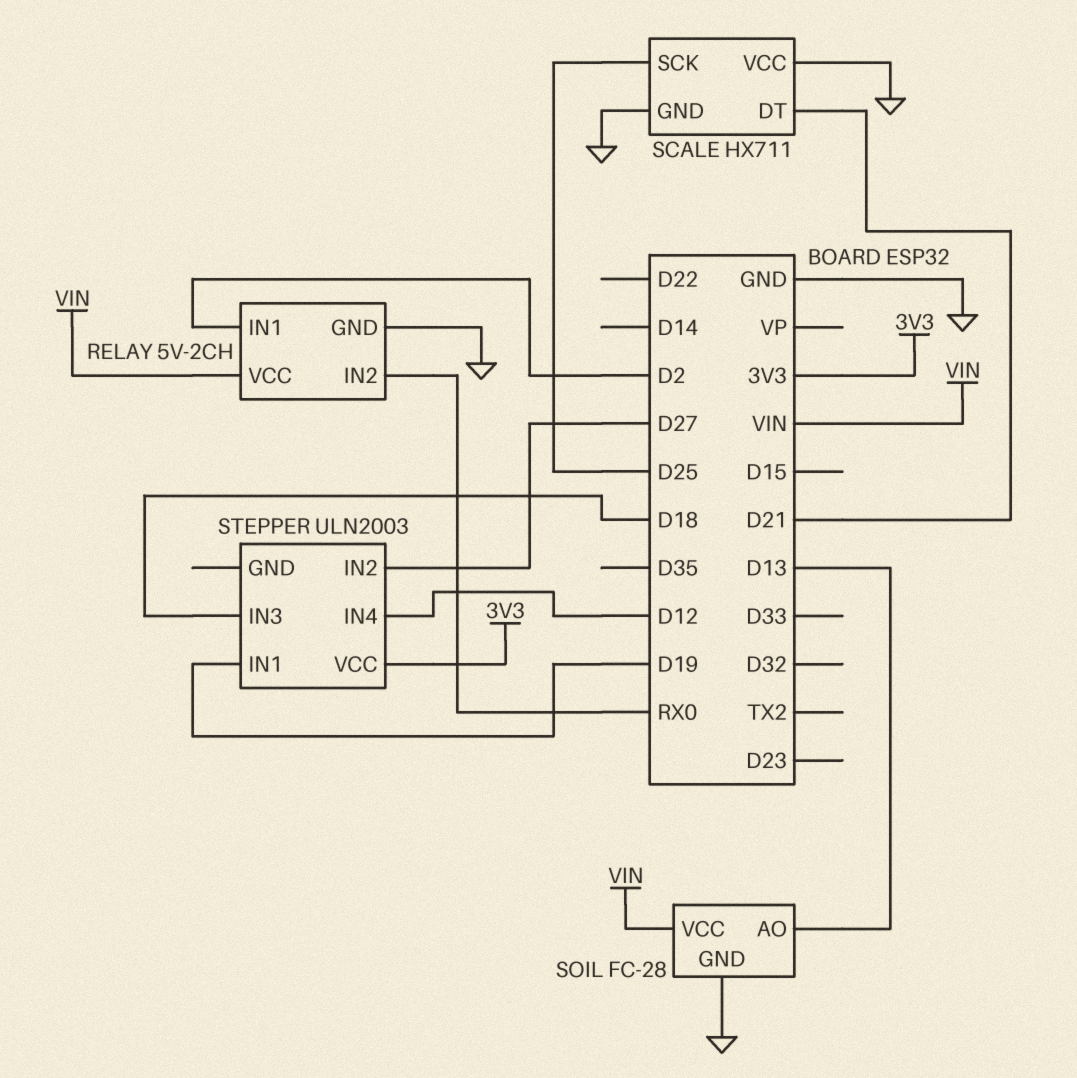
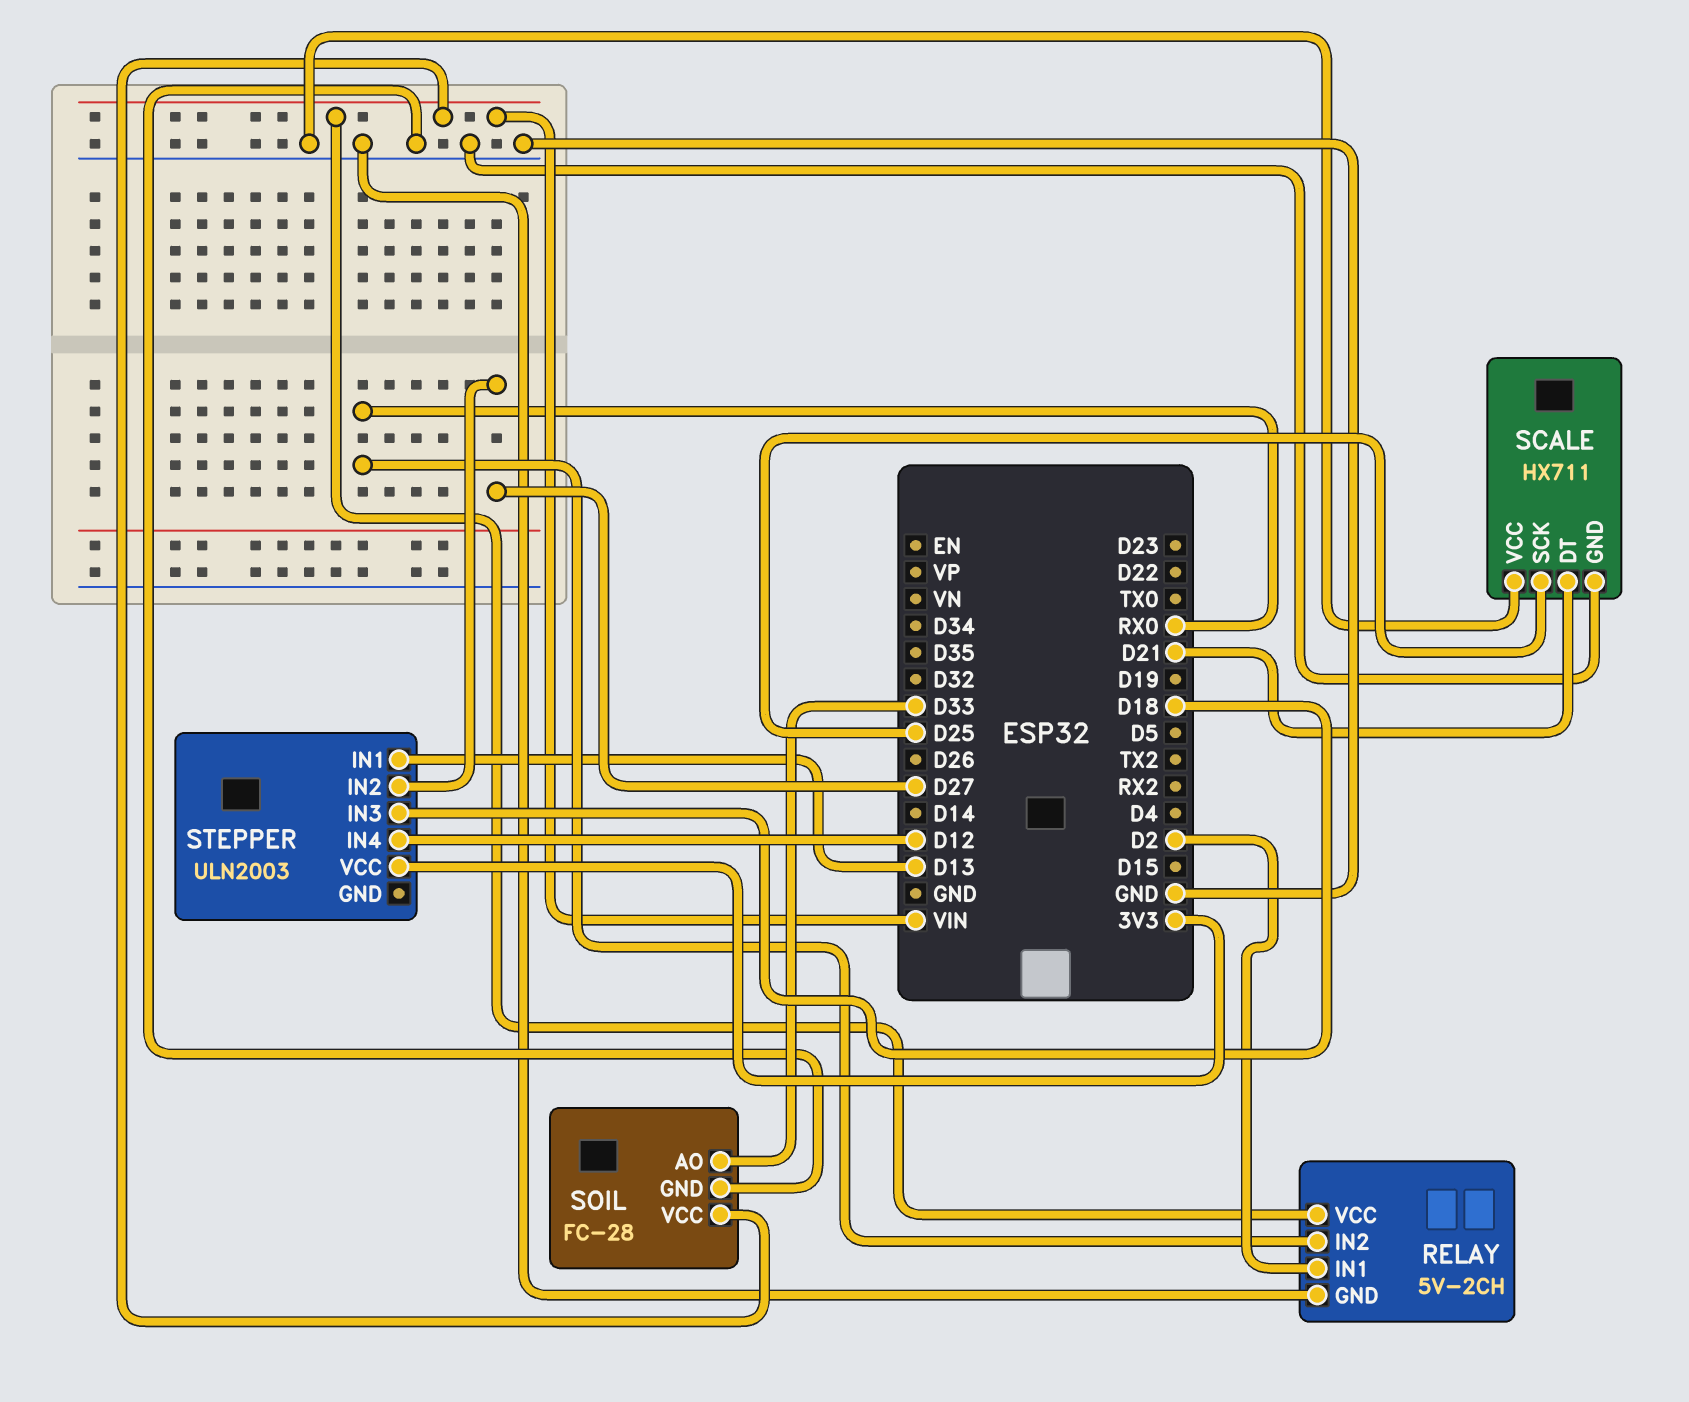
SOIL pin AO: D13 -> D33
STEPPER pin IN1: D19 -> D13

